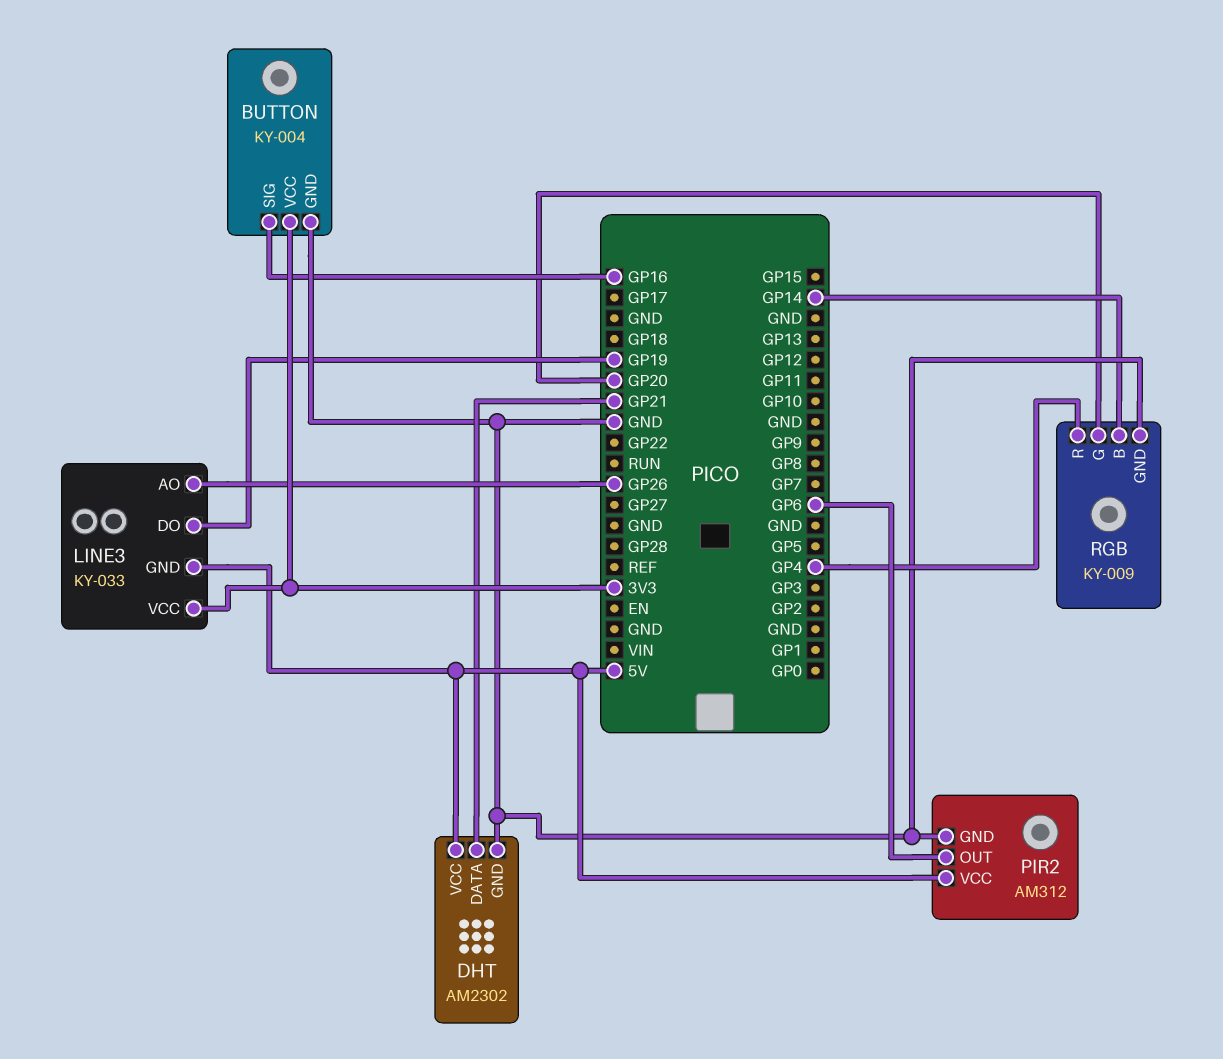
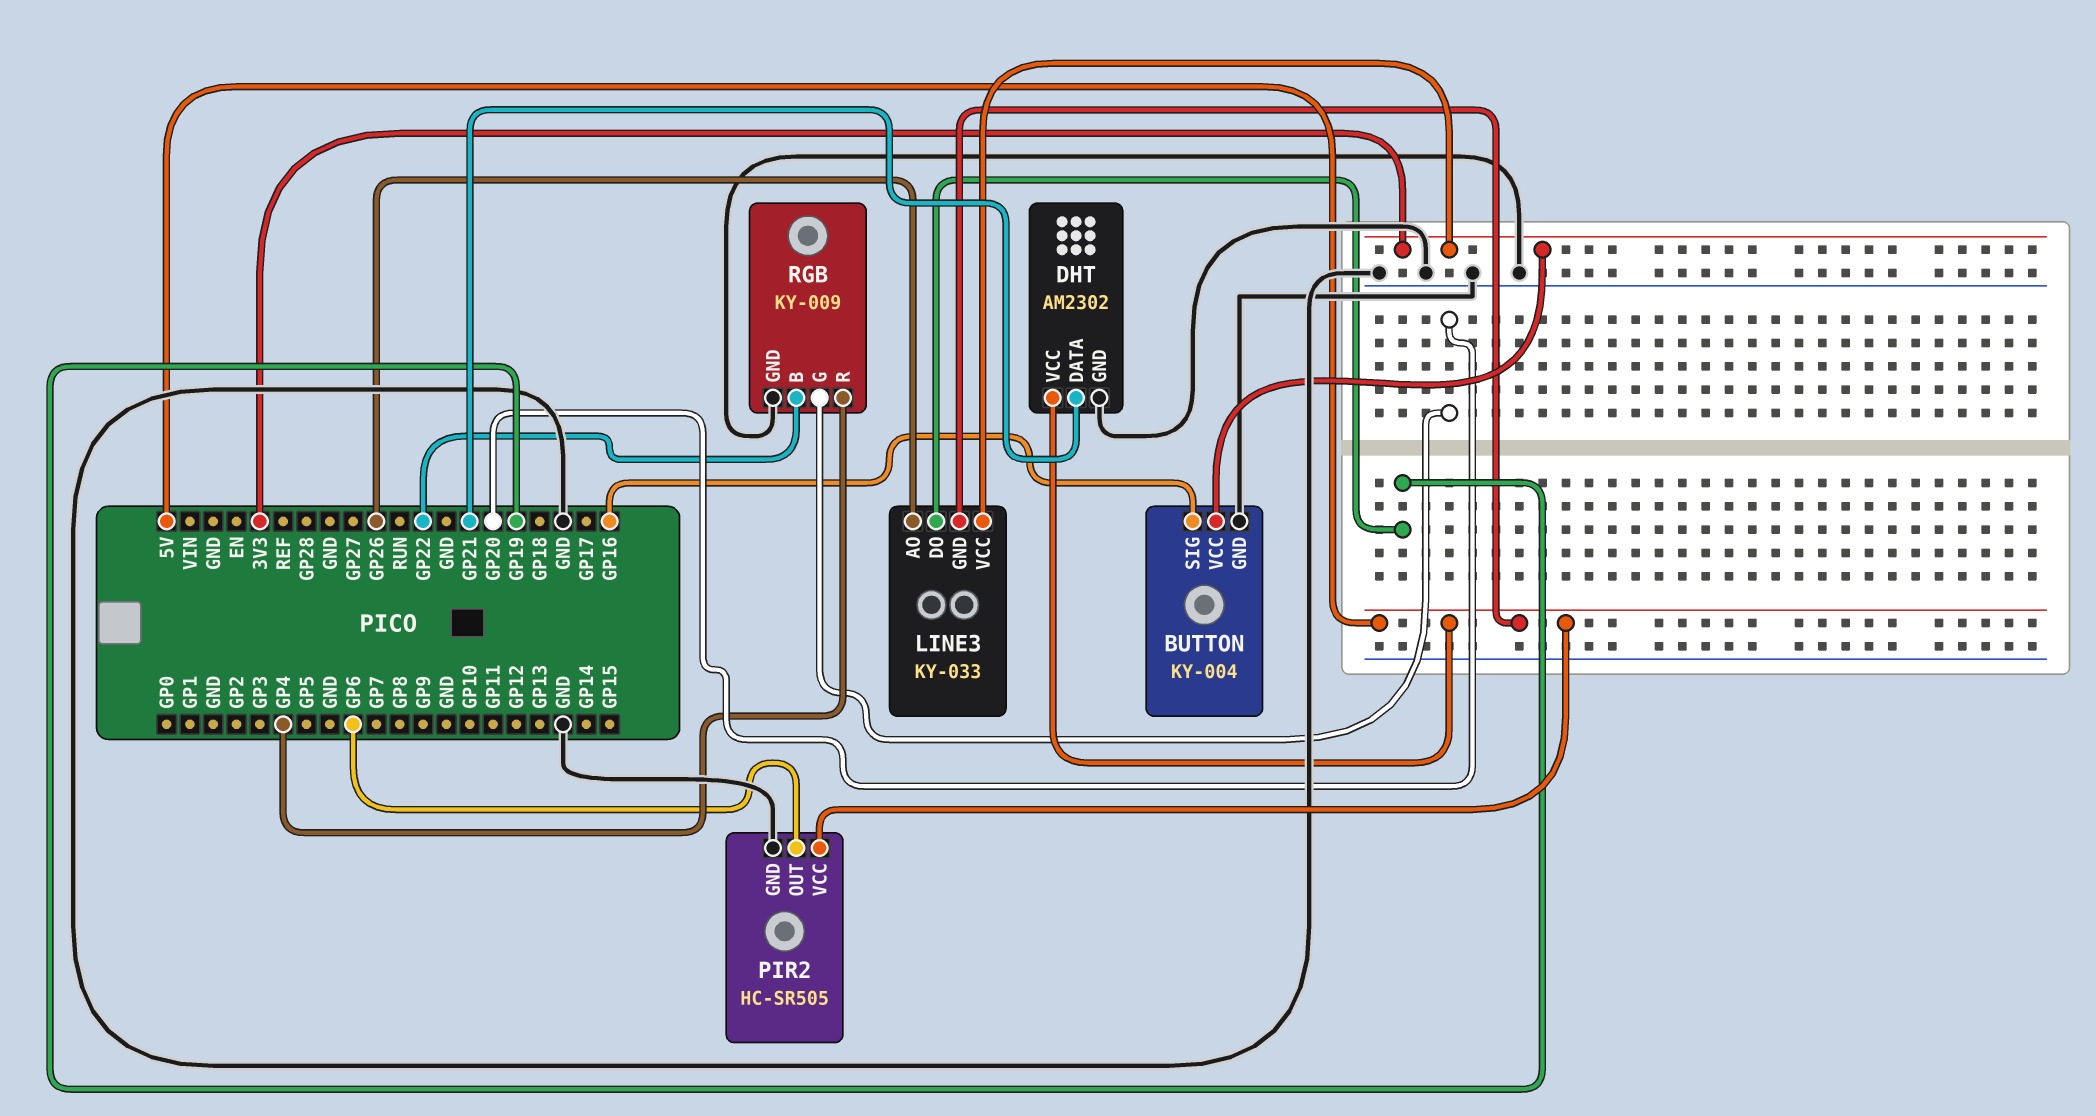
PIR2: AM312 -> HC-SR505
RGB pin B: GP14 -> GP22

